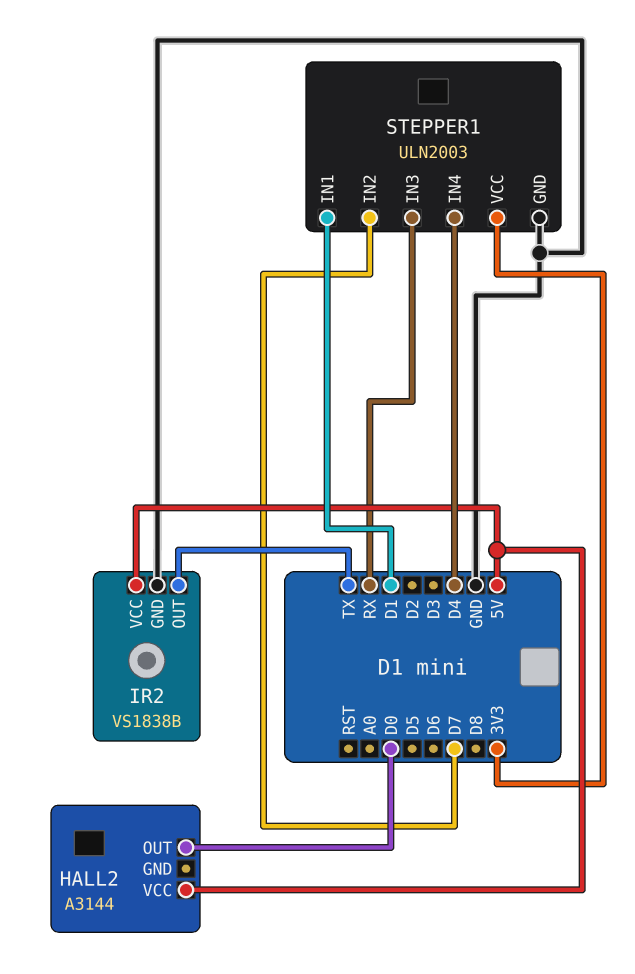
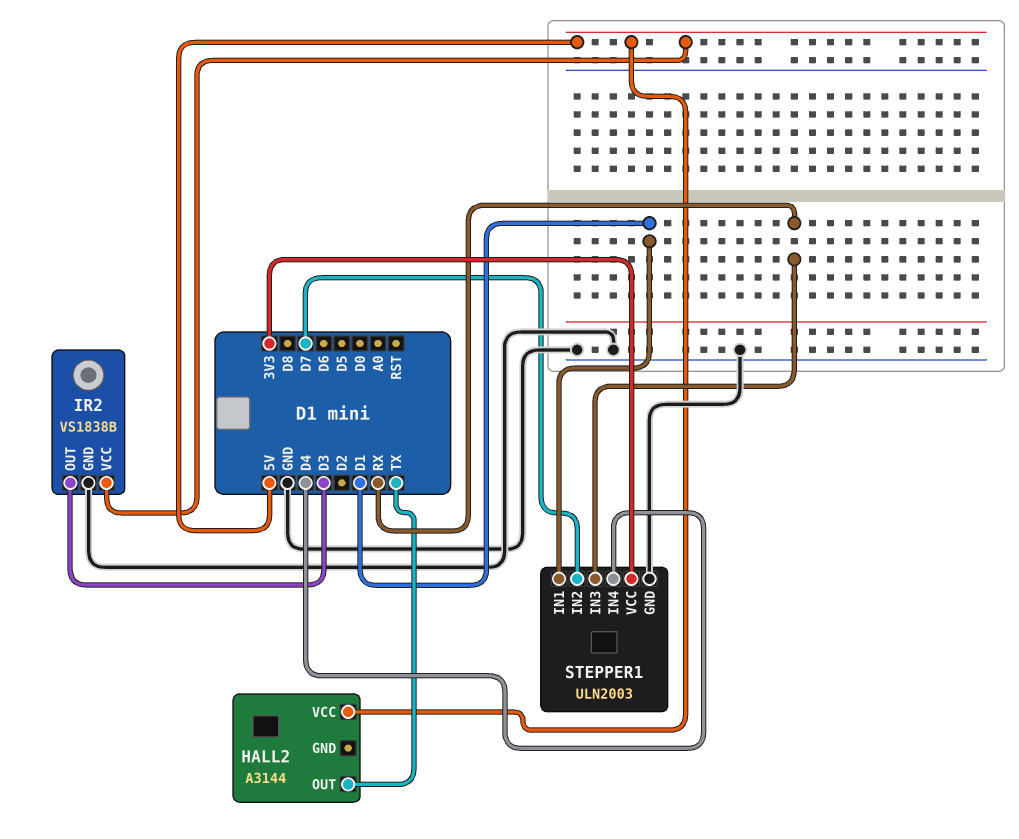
HALL2 pin OUT: D0 -> TX
IR2 pin OUT: TX -> D3

